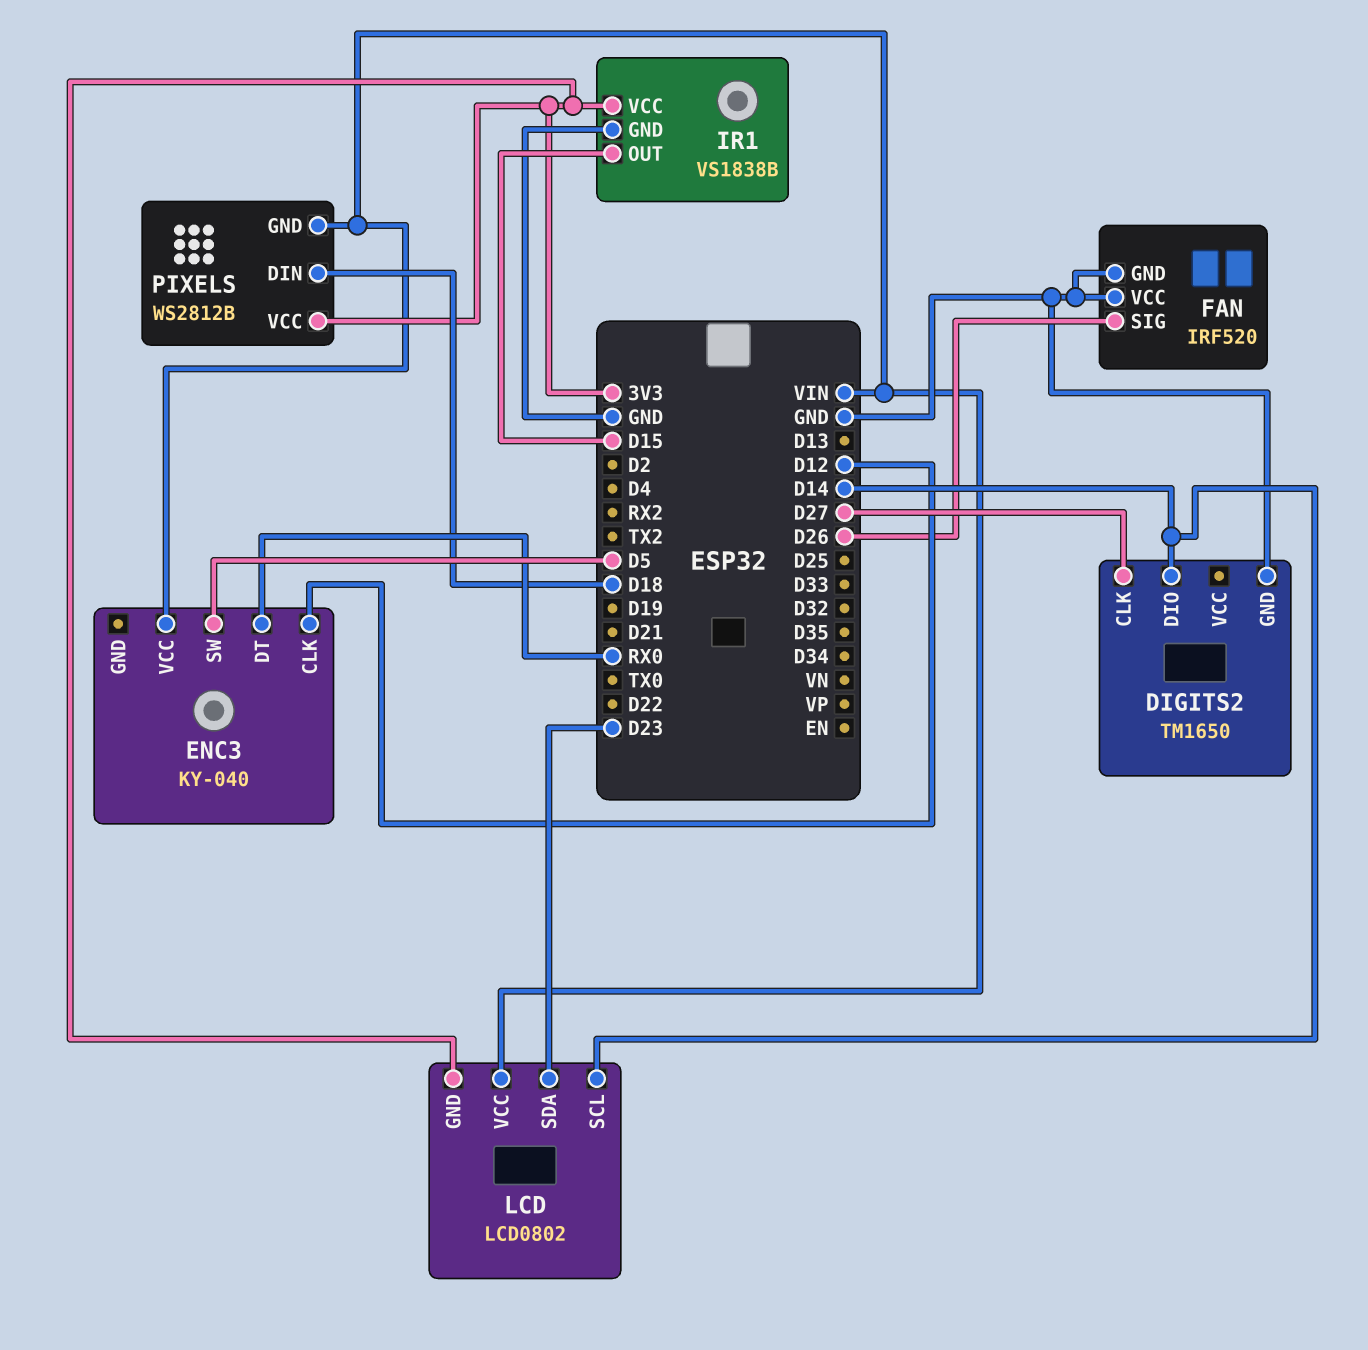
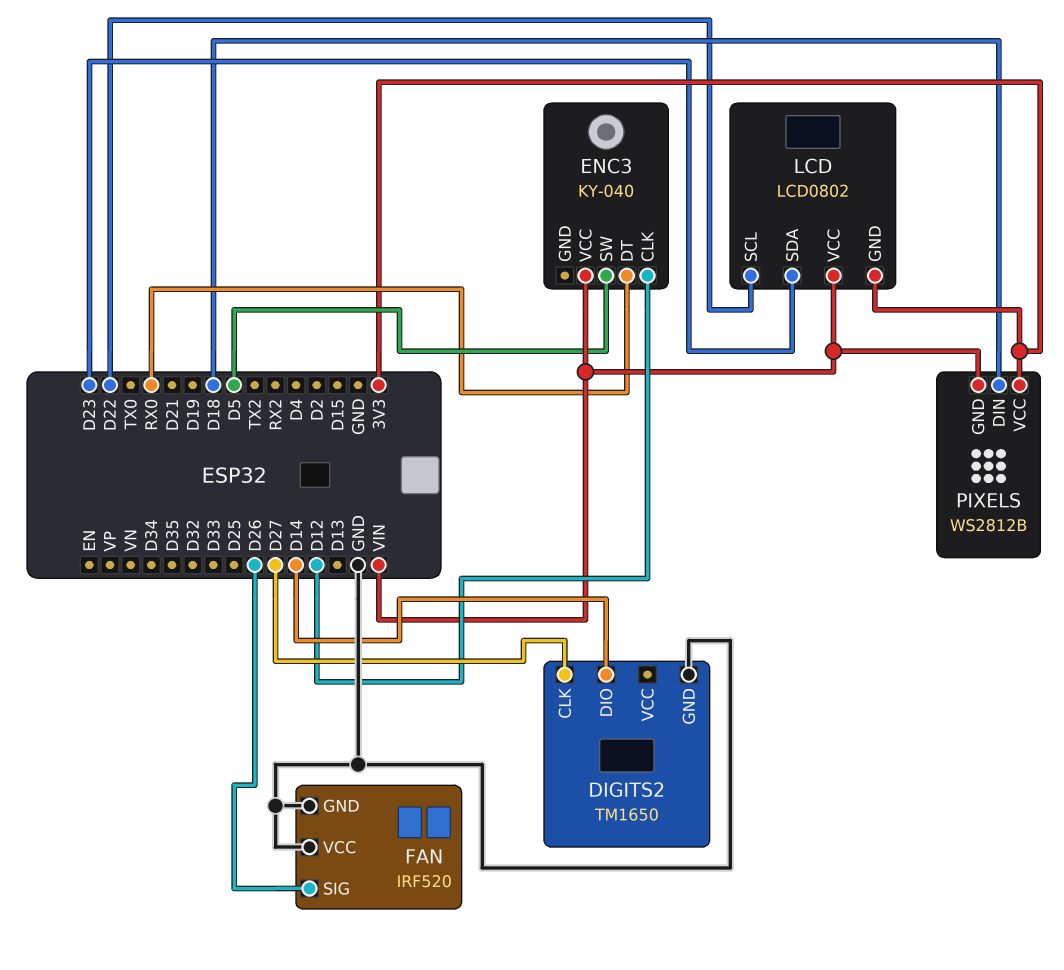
IR1: VS1838B -> none
IR1 pin GND: GND -> none
IR1 pin OUT: D15 -> none
IR1 pin VCC: 3V3 -> none
LCD pin SCL: D14 -> D22

